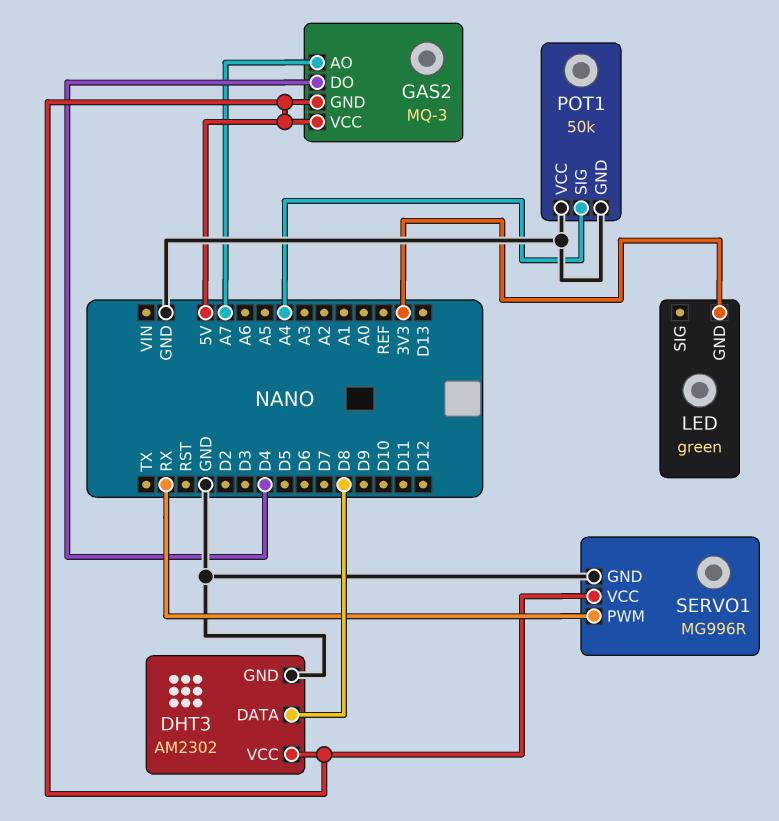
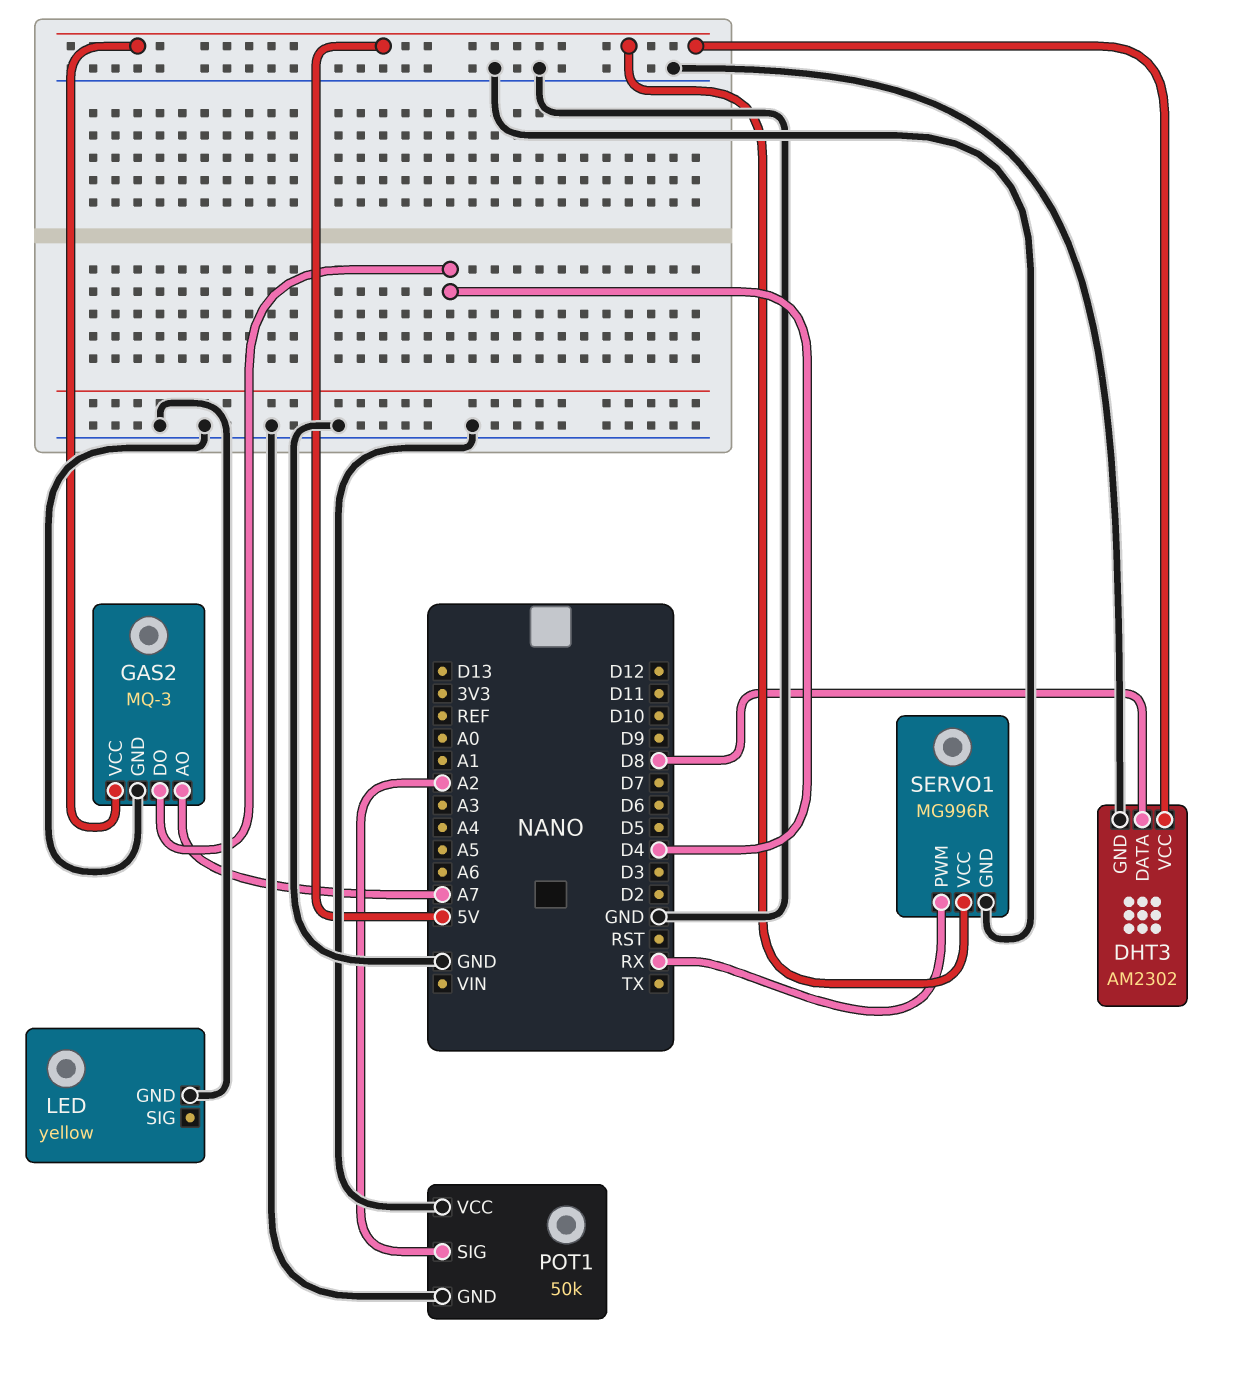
GAS2 pin GND: 5V -> GND
LED: green -> yellow
LED pin GND: 3V3 -> GND
POT1 pin SIG: A4 -> A2

